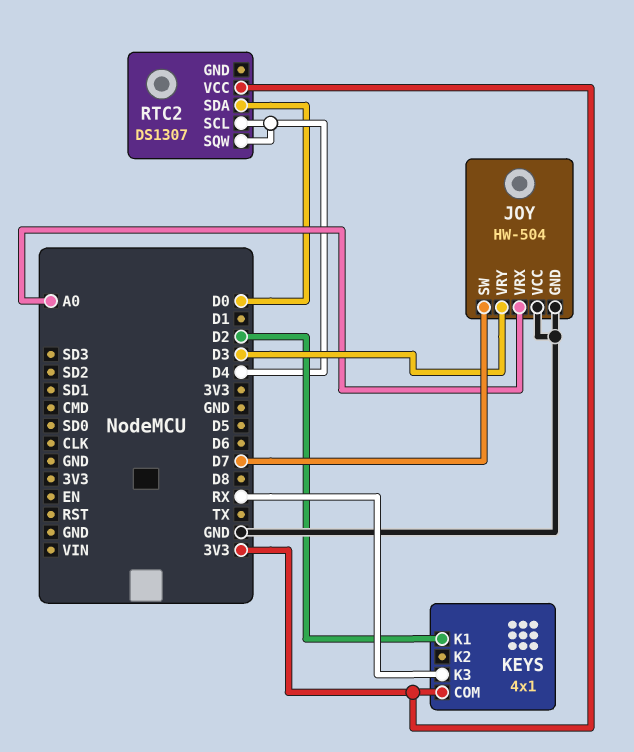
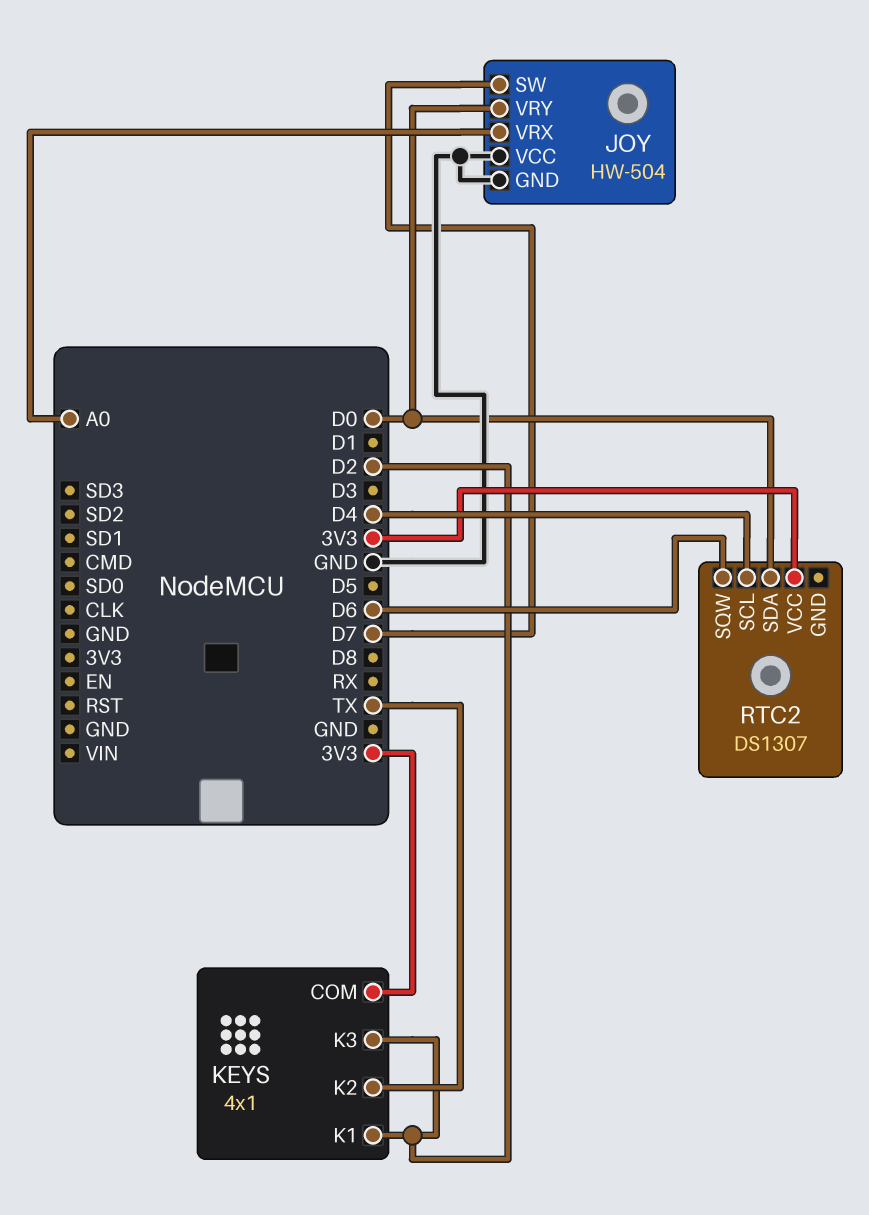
JOY pin VRY: D3 -> D0
KEYS pin K2: none -> TX
KEYS pin K3: RX -> D2
RTC2 pin SQW: D4 -> D6

